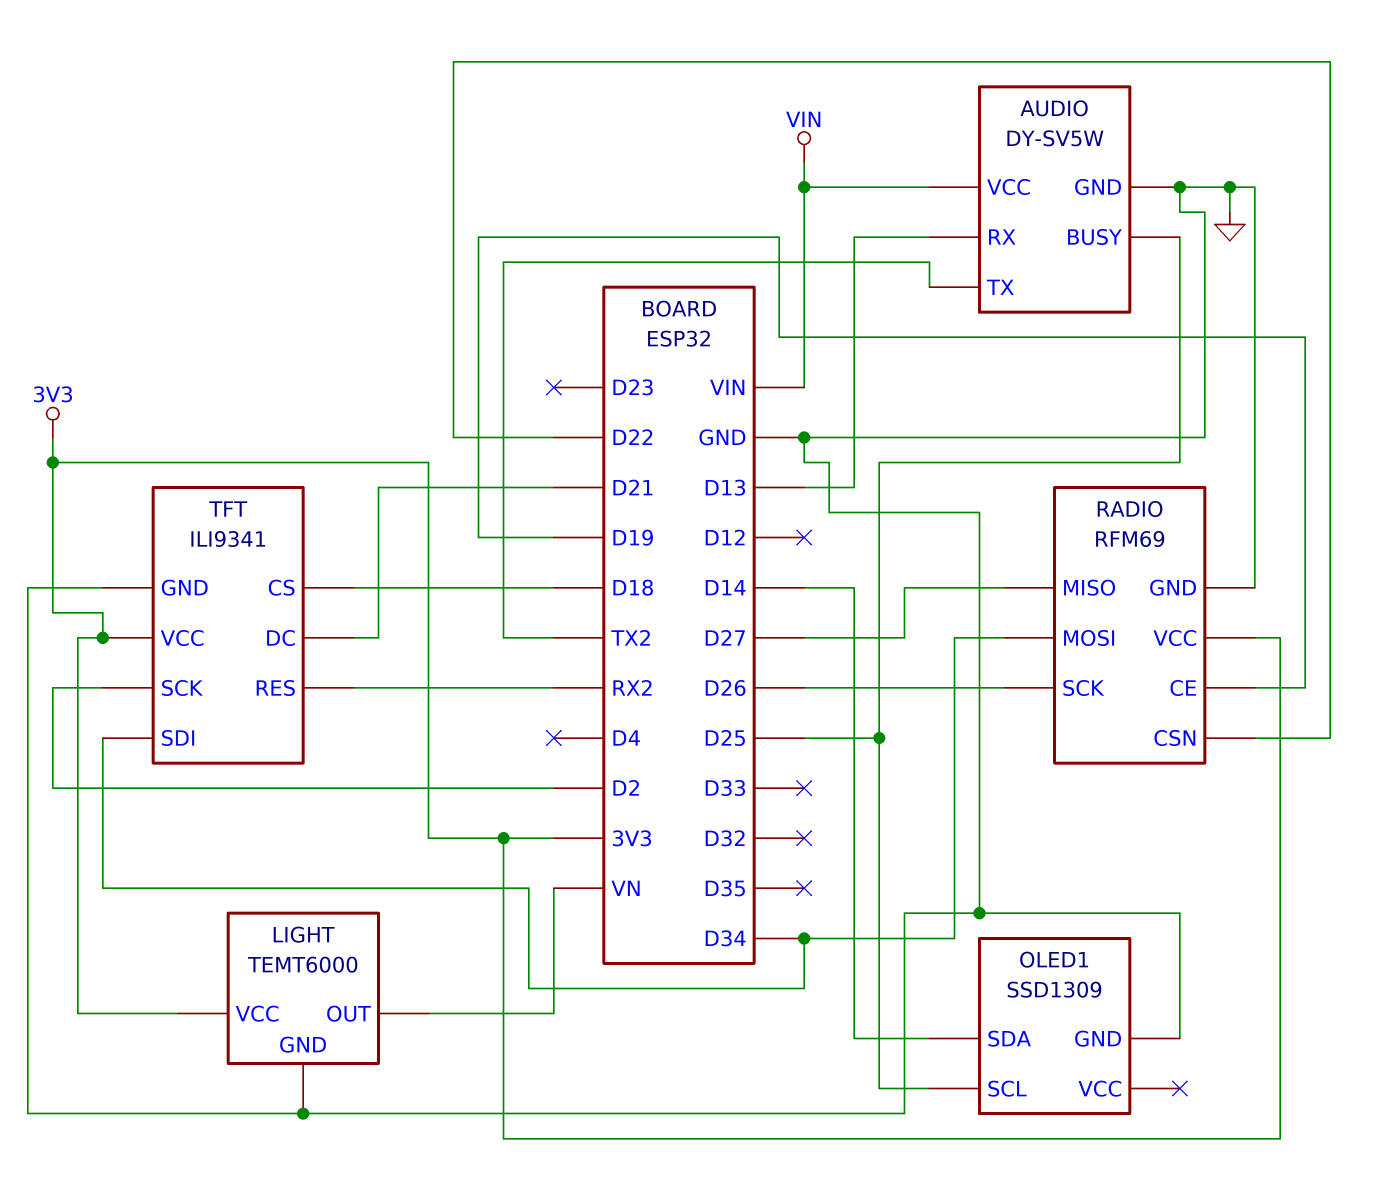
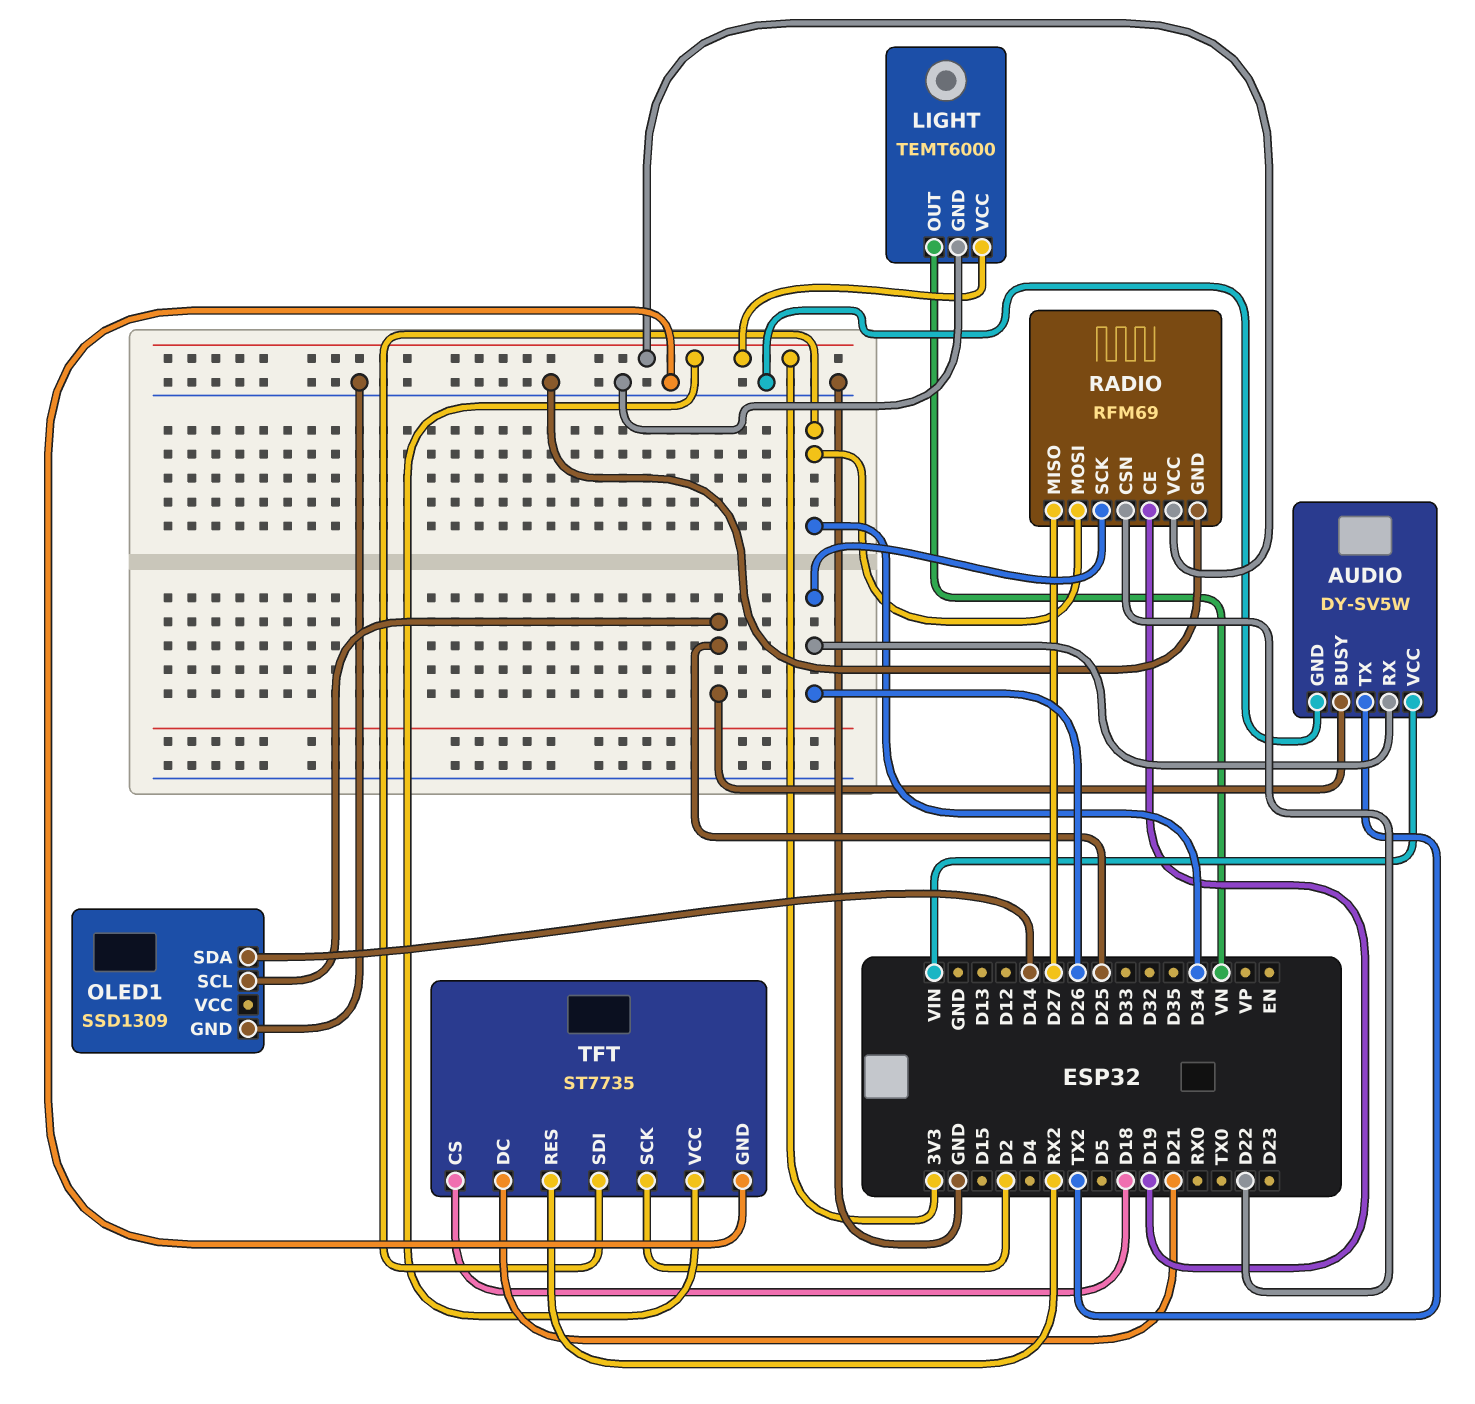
AUDIO pin RX: D13 -> D26
TFT: ILI9341 -> ST7735

